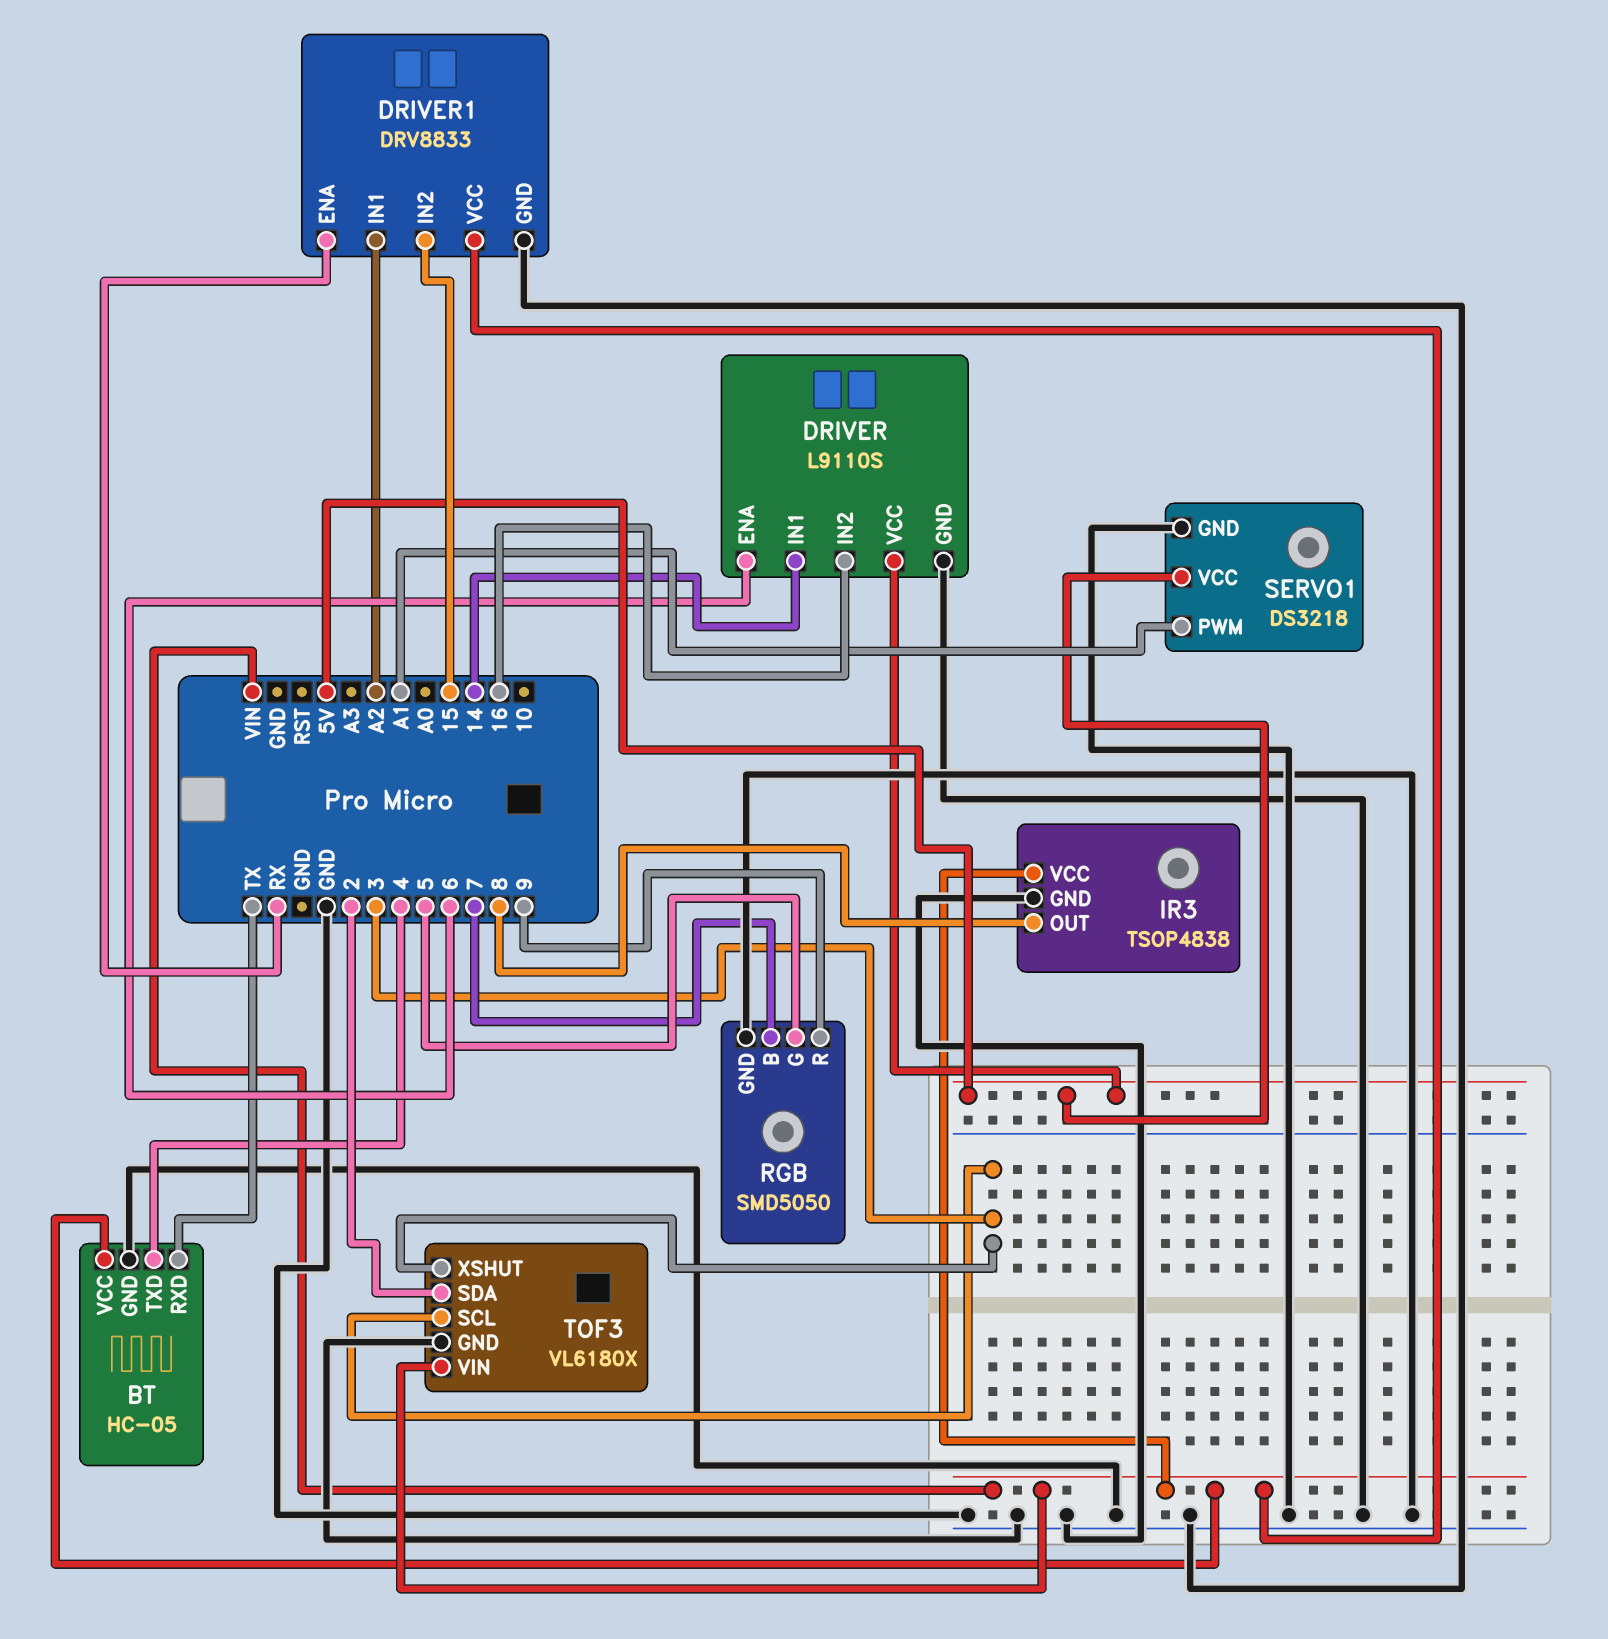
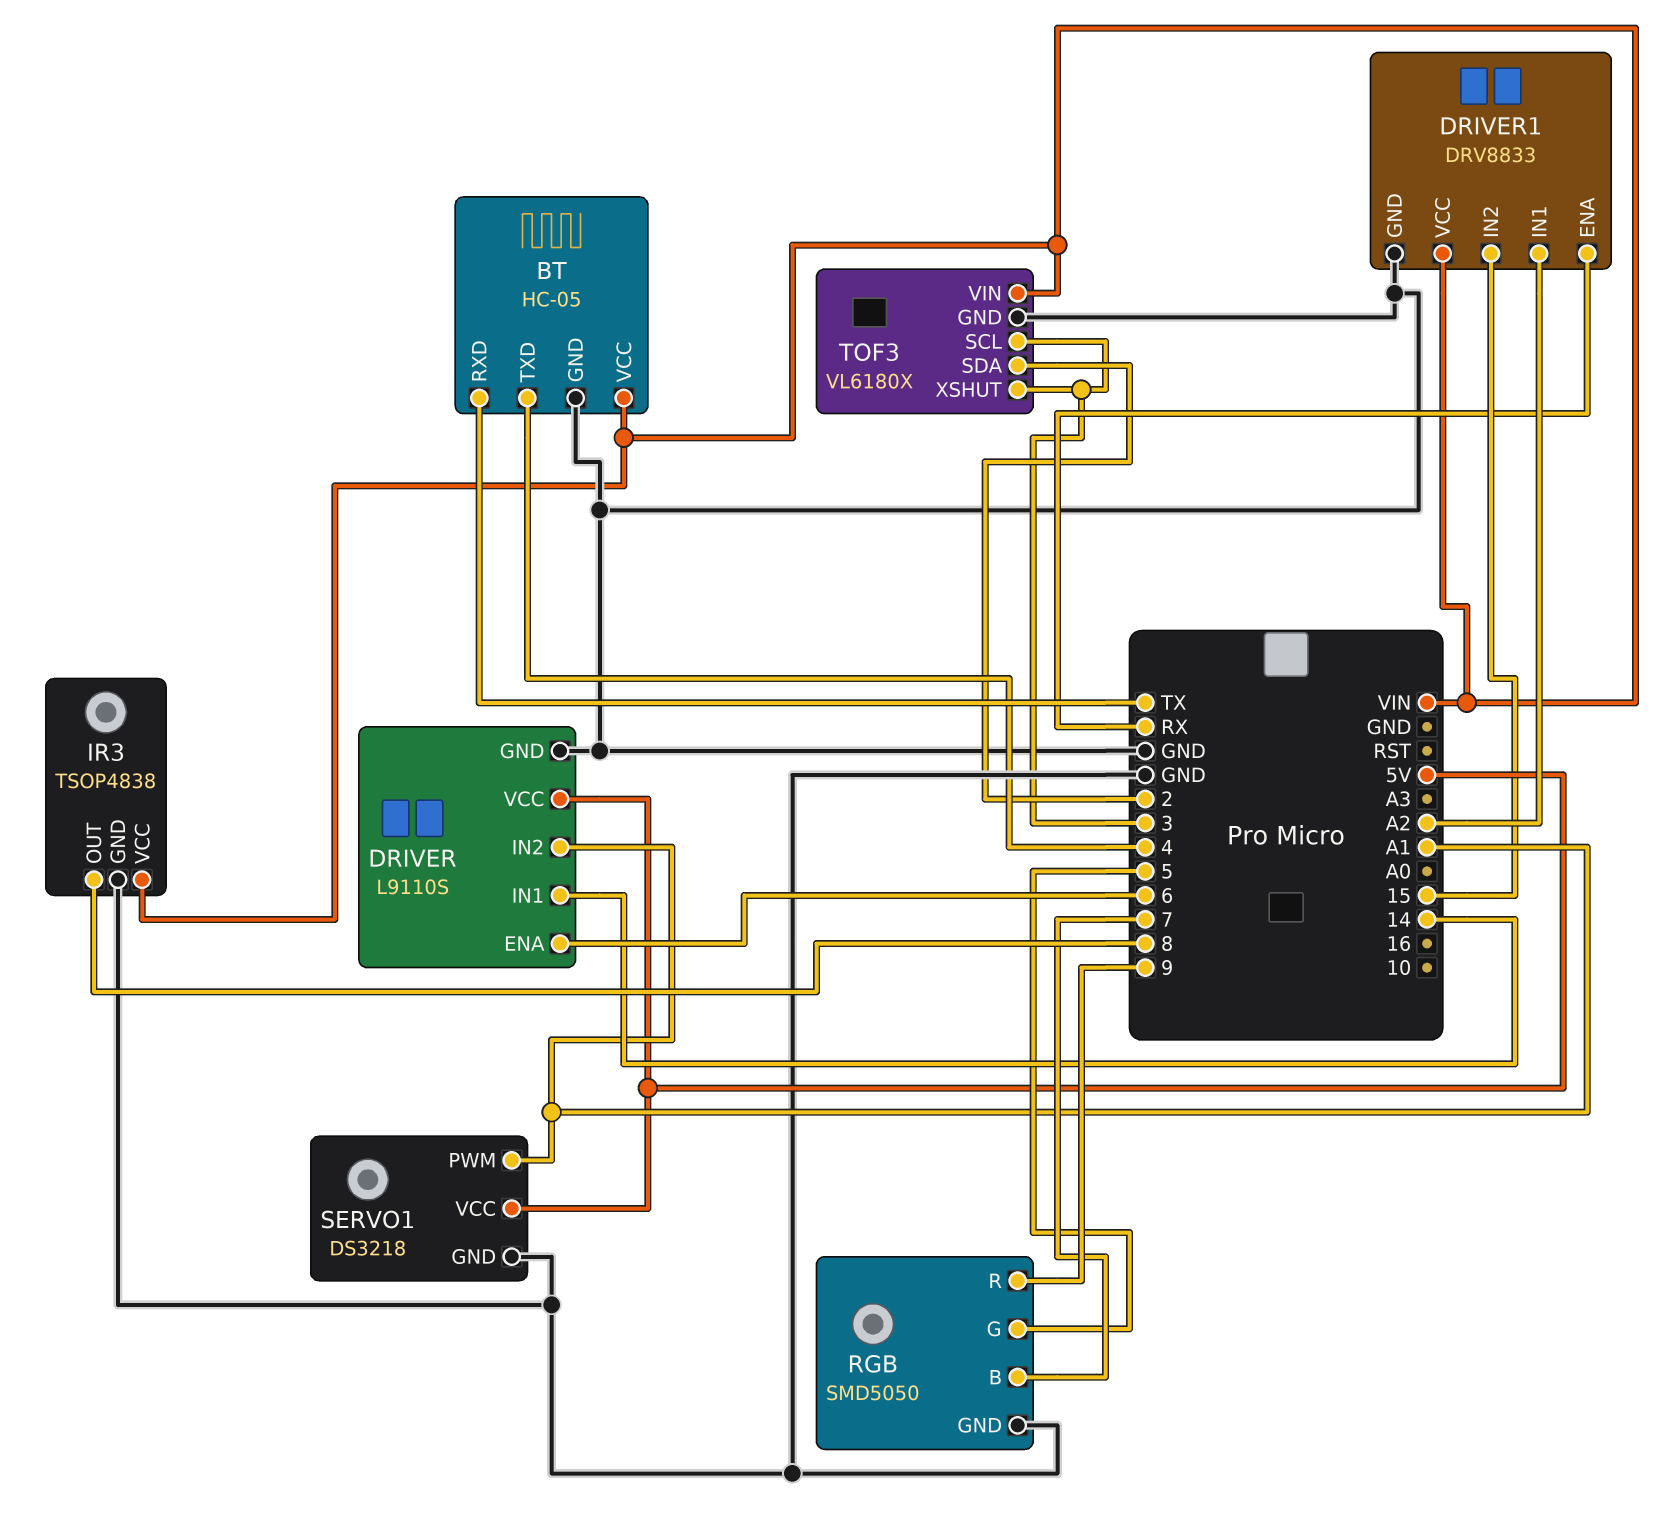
DRIVER pin IN2: 16 -> A1

